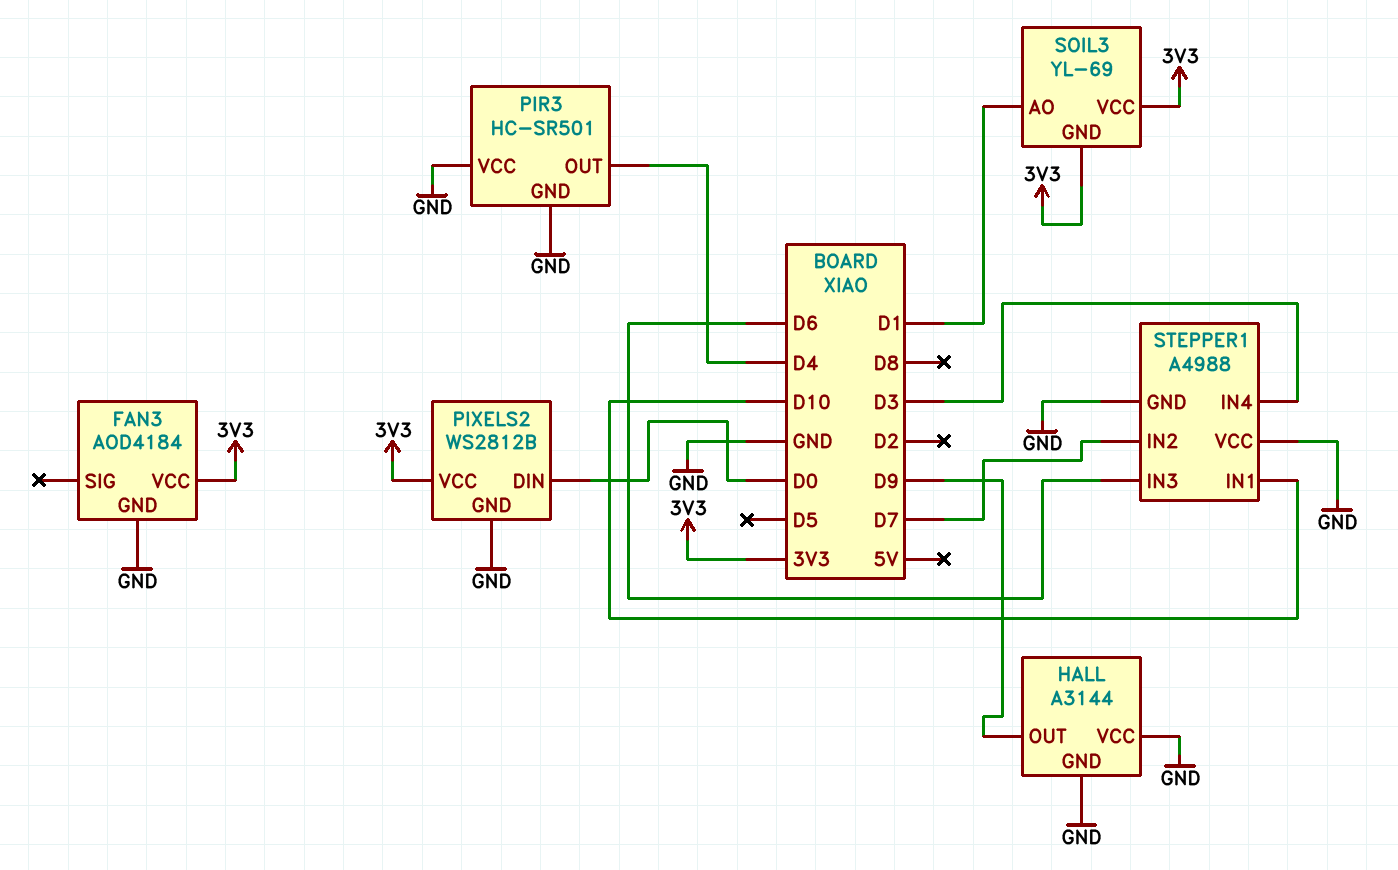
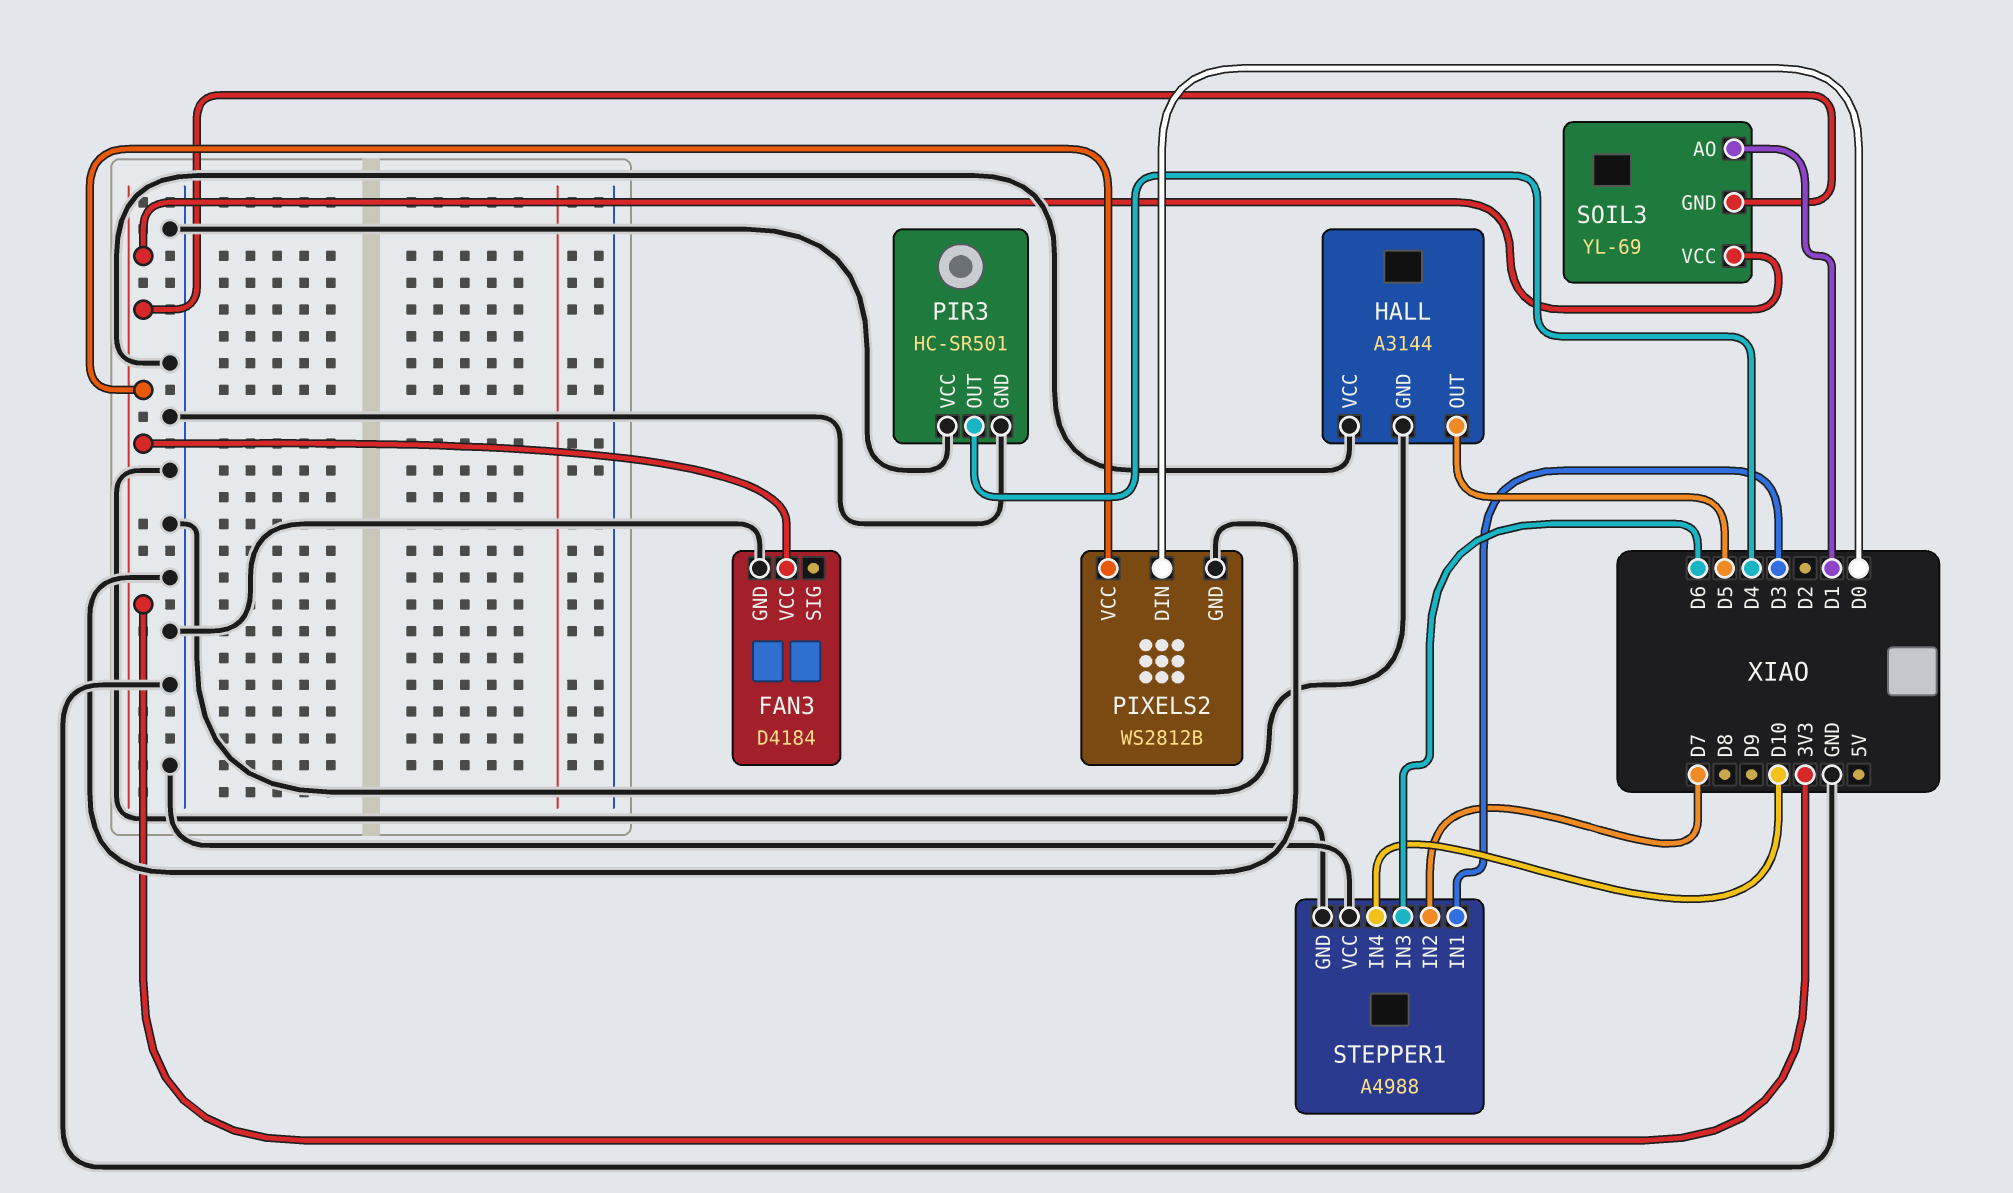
FAN3: AOD4184 -> D4184
HALL pin OUT: D9 -> D5
STEPPER1 pin IN1: D10 -> D3
STEPPER1 pin IN4: D3 -> D10

